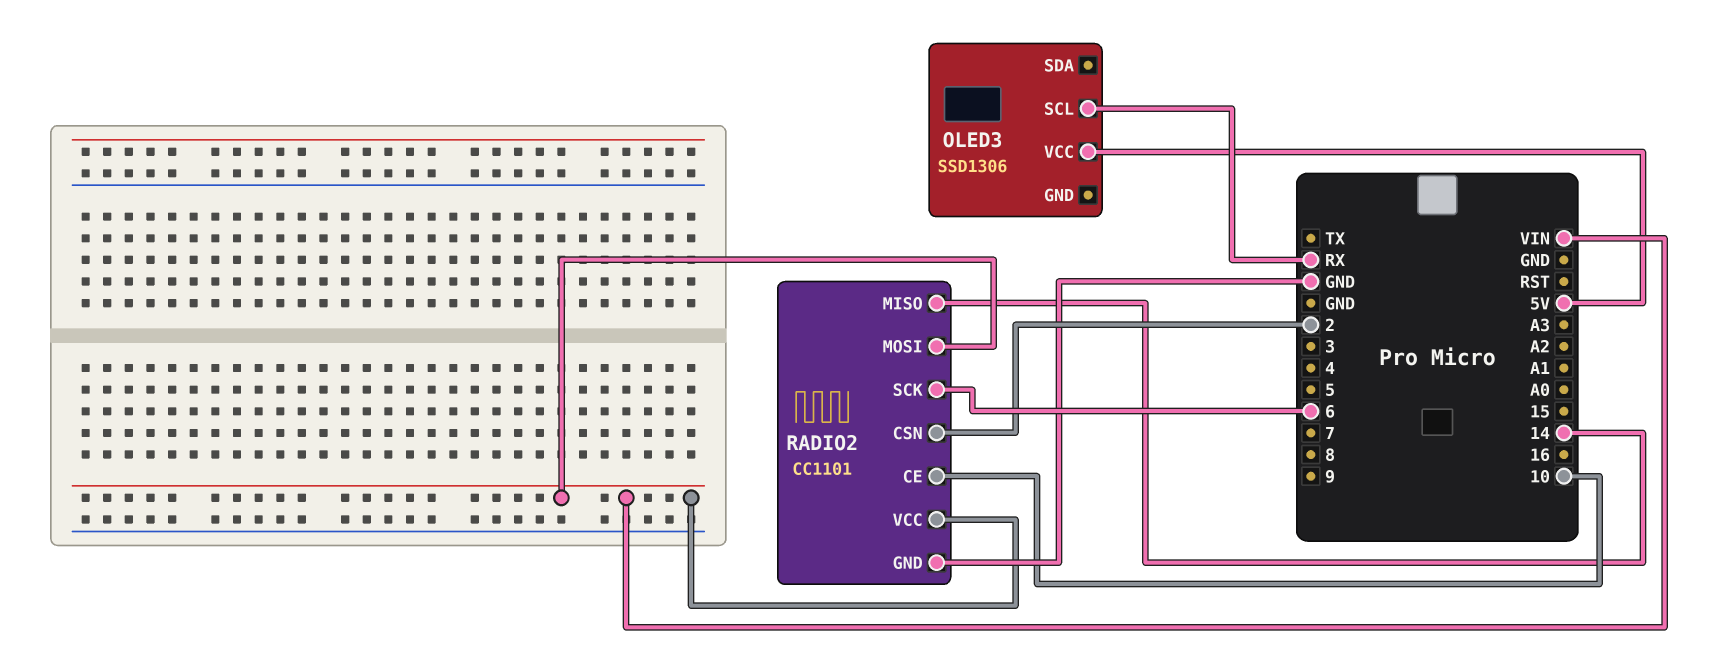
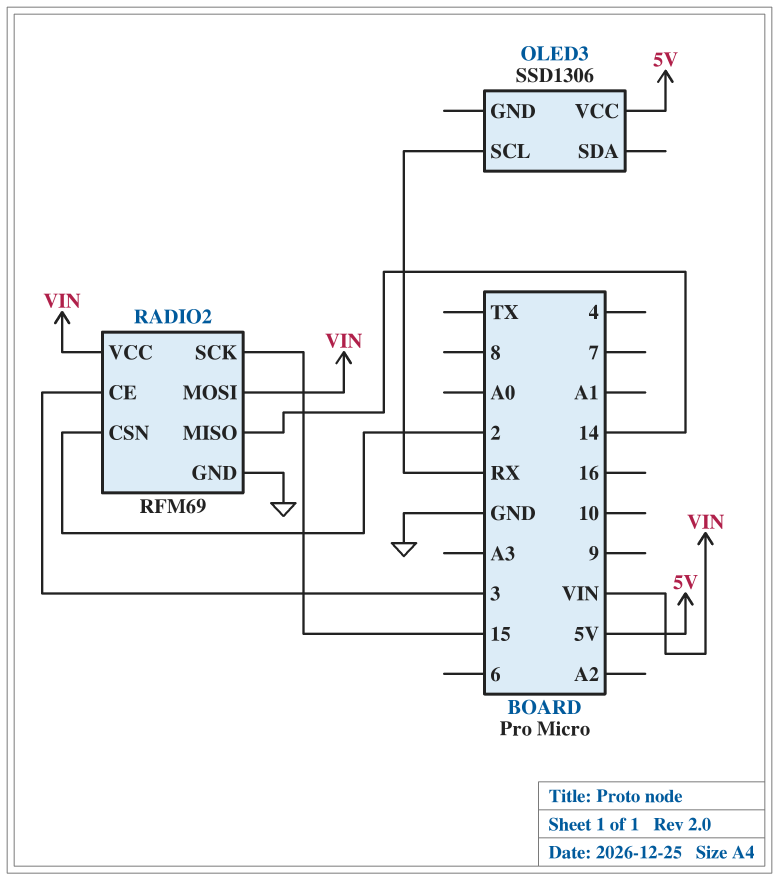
RADIO2: CC1101 -> RFM69
RADIO2 pin CE: 10 -> 3
RADIO2 pin SCK: 6 -> 15

